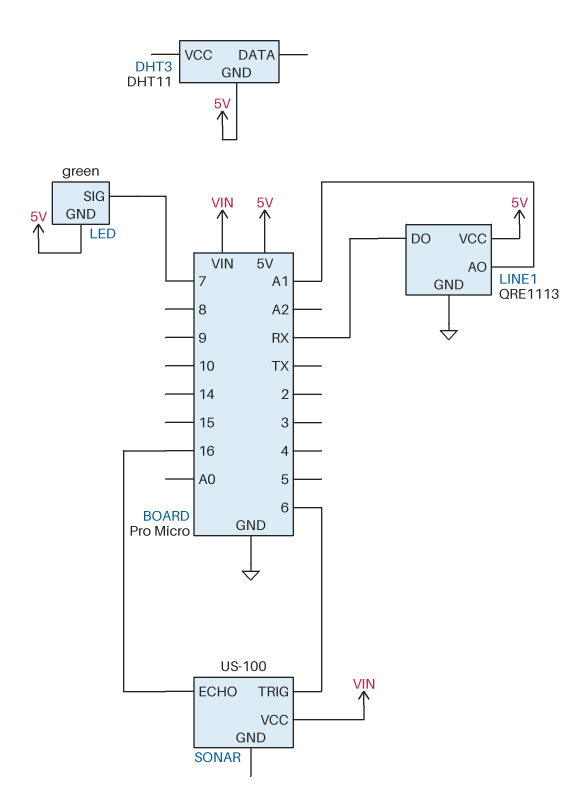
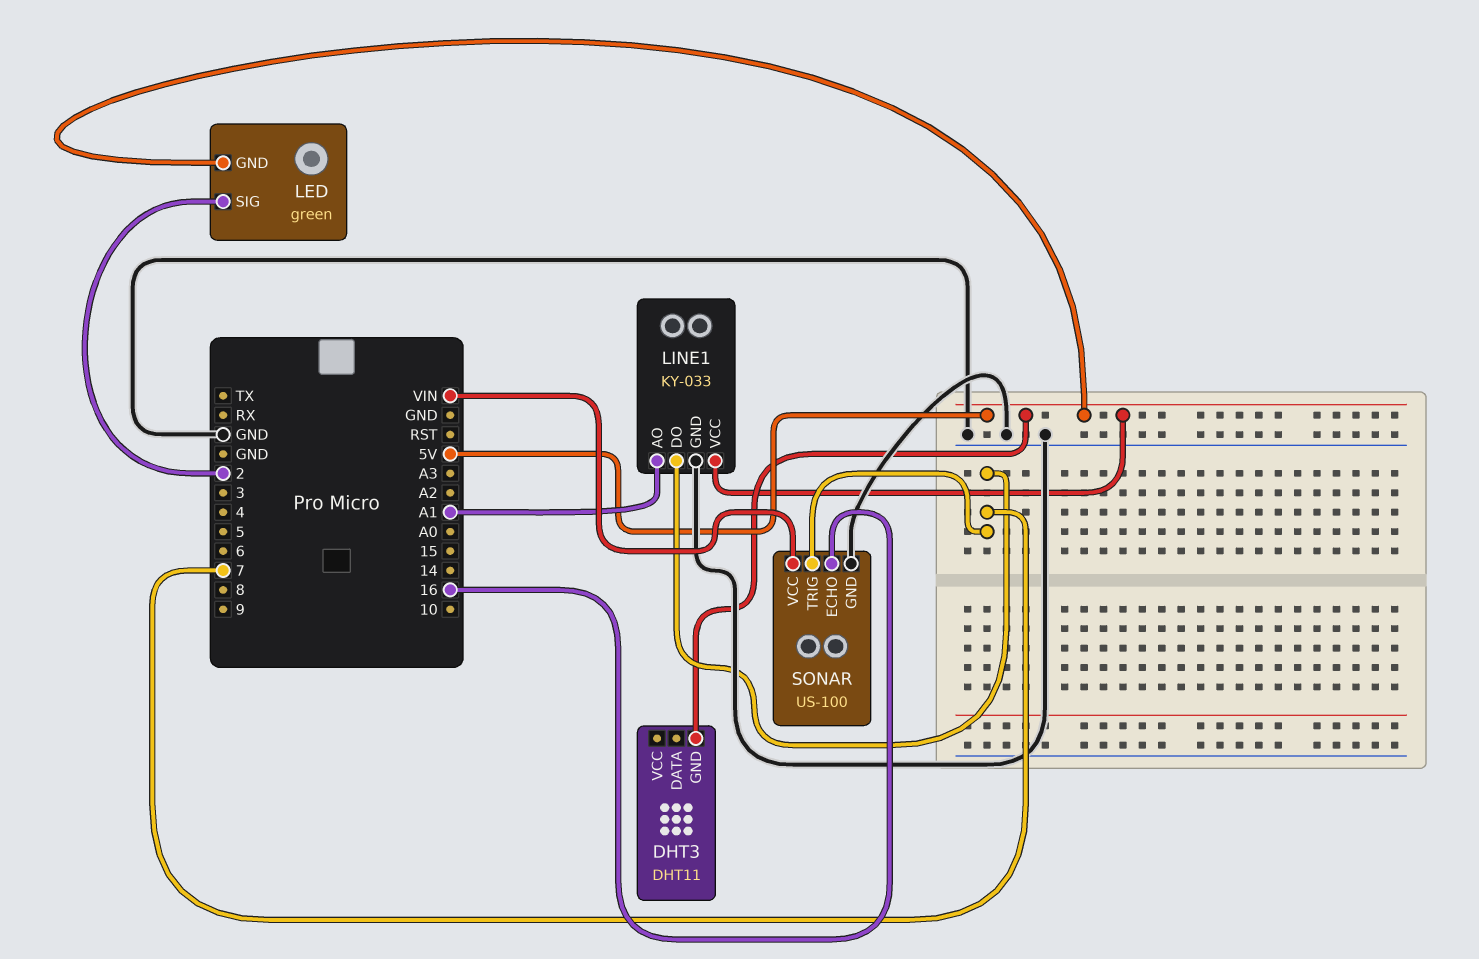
LED pin SIG: 7 -> 2
LINE1: QRE1113 -> KY-033
LINE1 pin DO: RX -> 7
SONAR pin GND: none -> GND
SONAR pin TRIG: 6 -> 7

